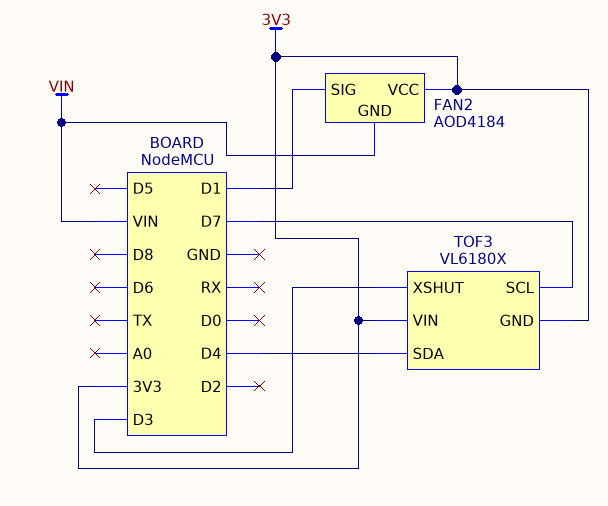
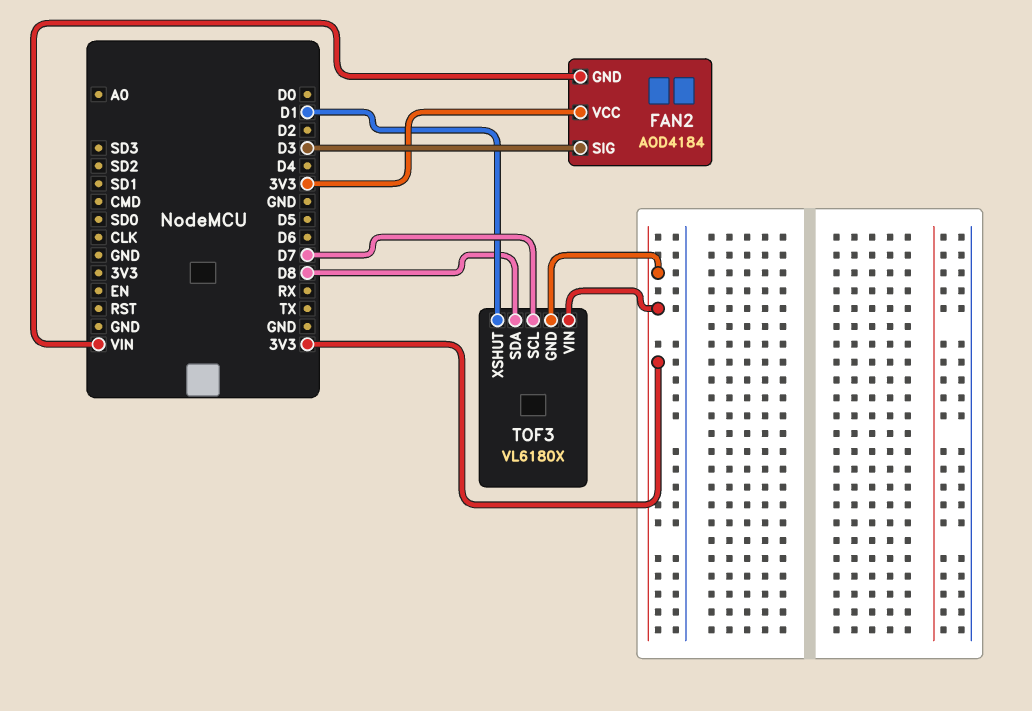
FAN2 pin SIG: D1 -> D3
TOF3 pin SDA: D4 -> D8
TOF3 pin XSHUT: D3 -> D1

